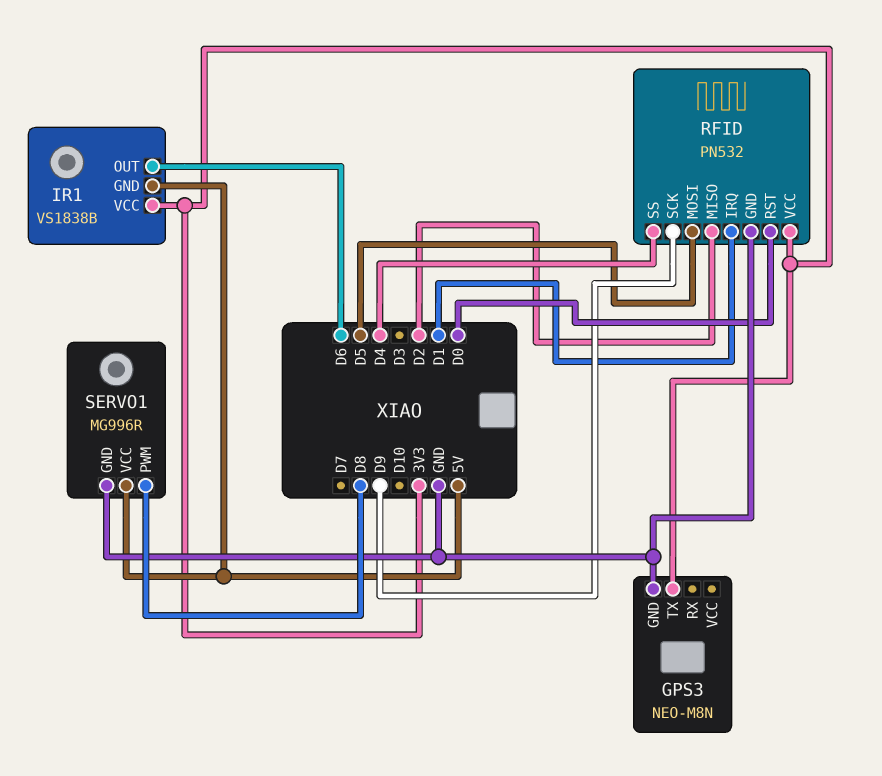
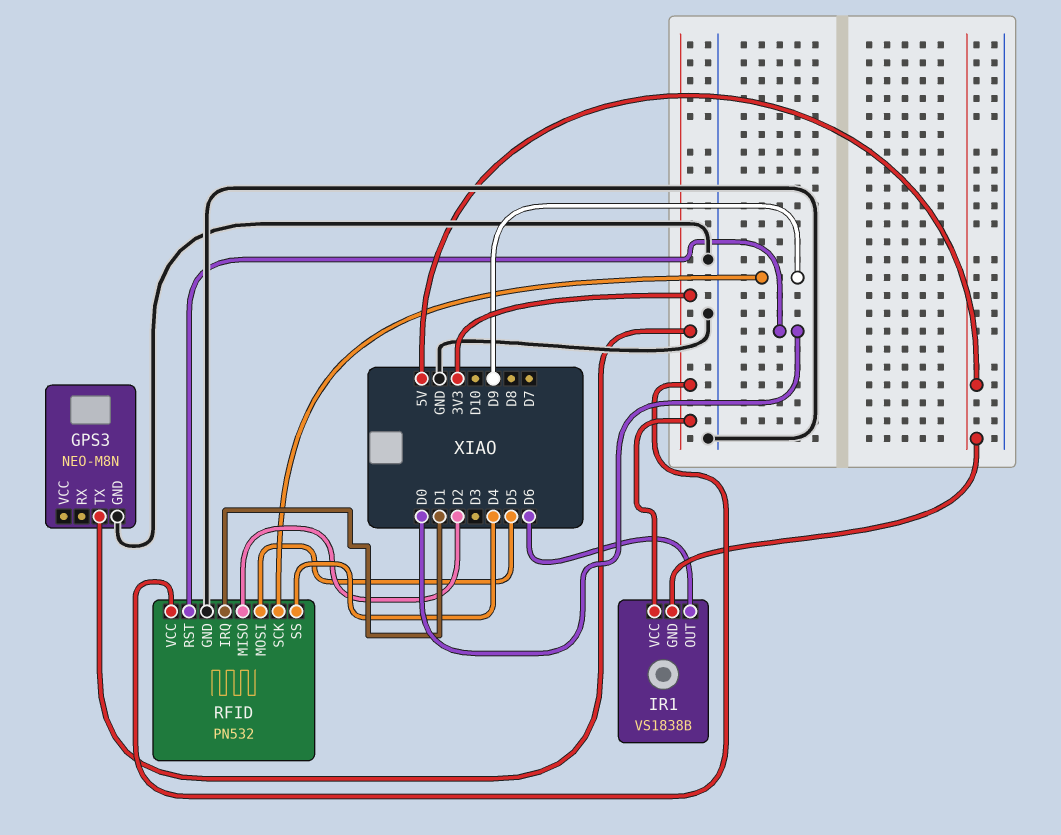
SERVO1: MG996R -> none
SERVO1 pin GND: GND -> none
SERVO1 pin PWM: D8 -> none
SERVO1 pin VCC: 5V -> none

